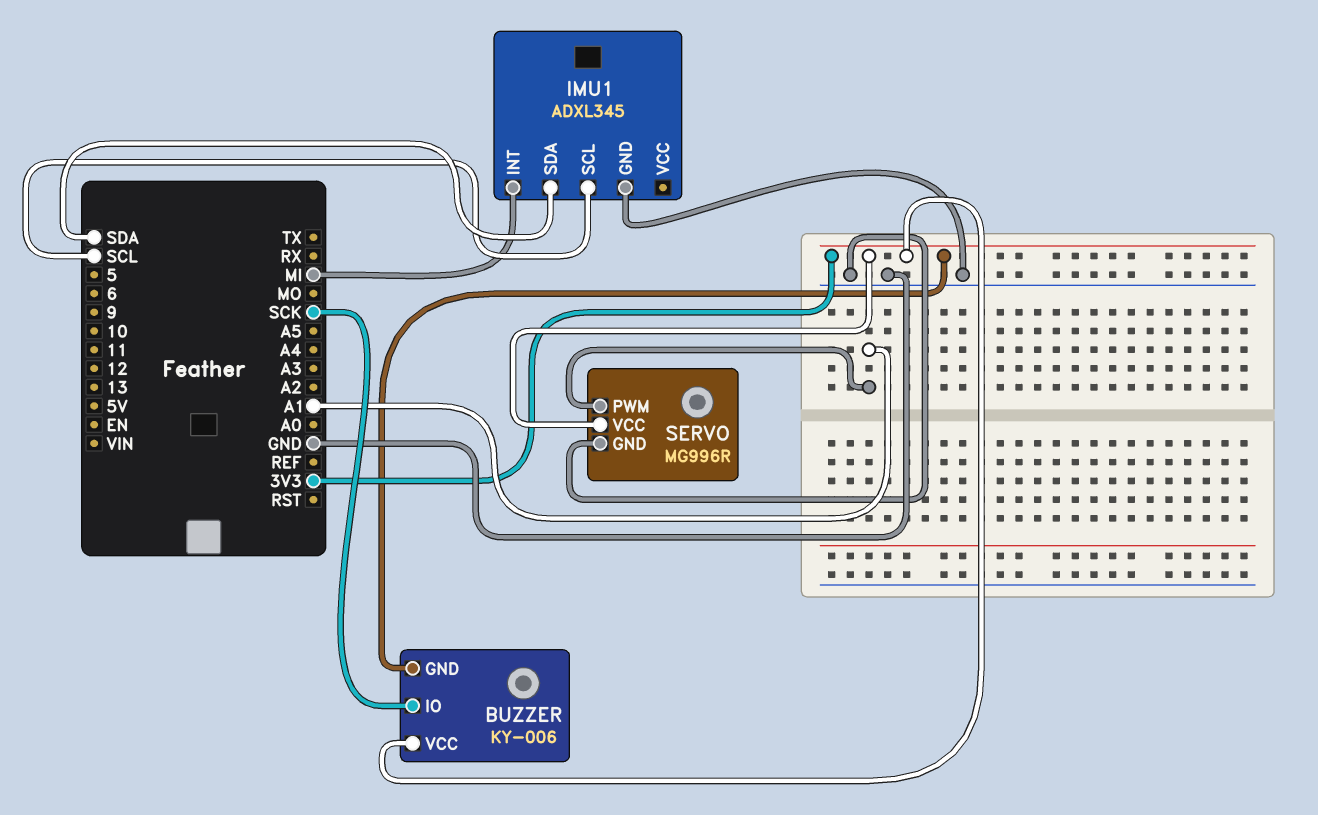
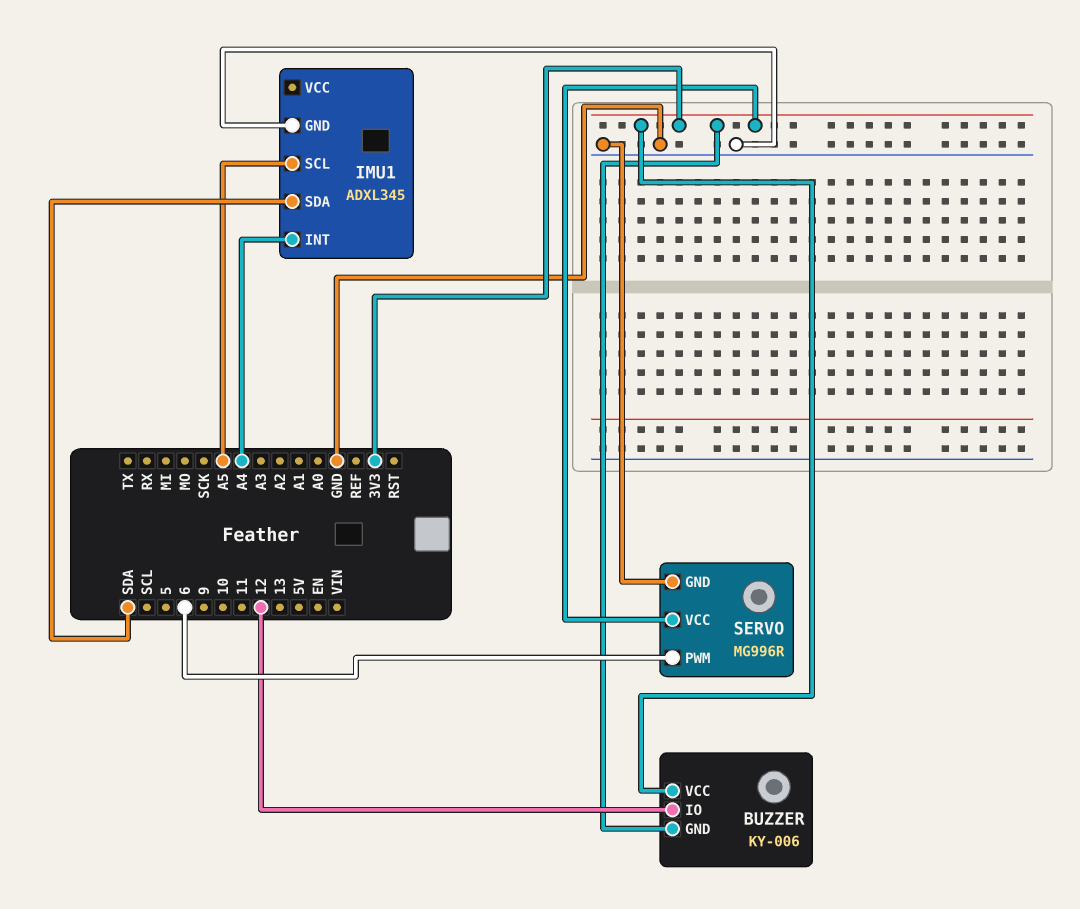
BUZZER pin IO: SCK -> 12
IMU1 pin INT: MI -> A4
IMU1 pin SCL: SCL -> A5
SERVO pin PWM: A1 -> 6

